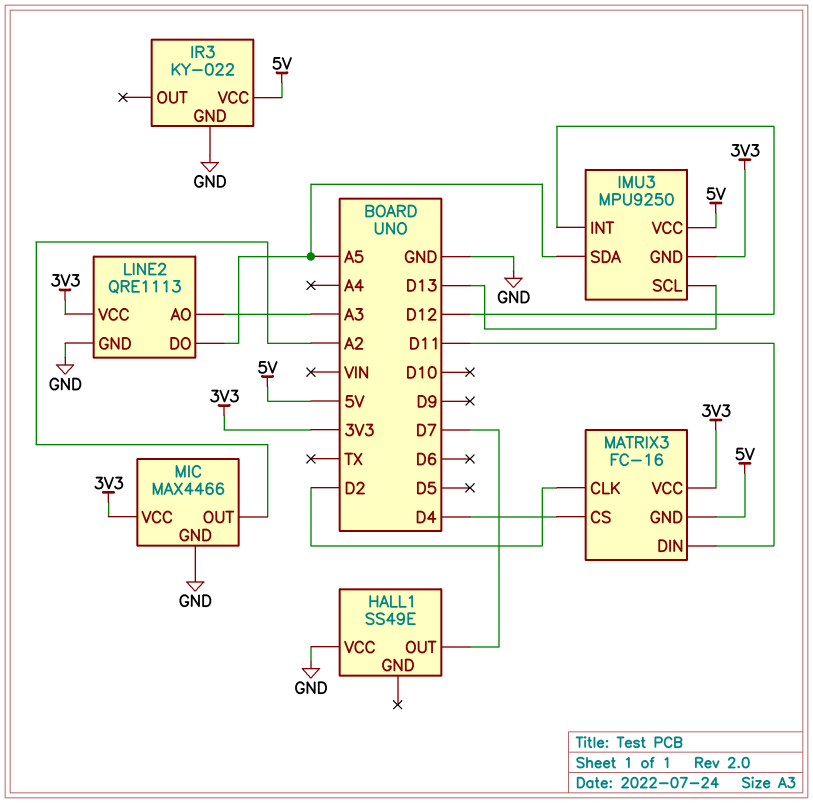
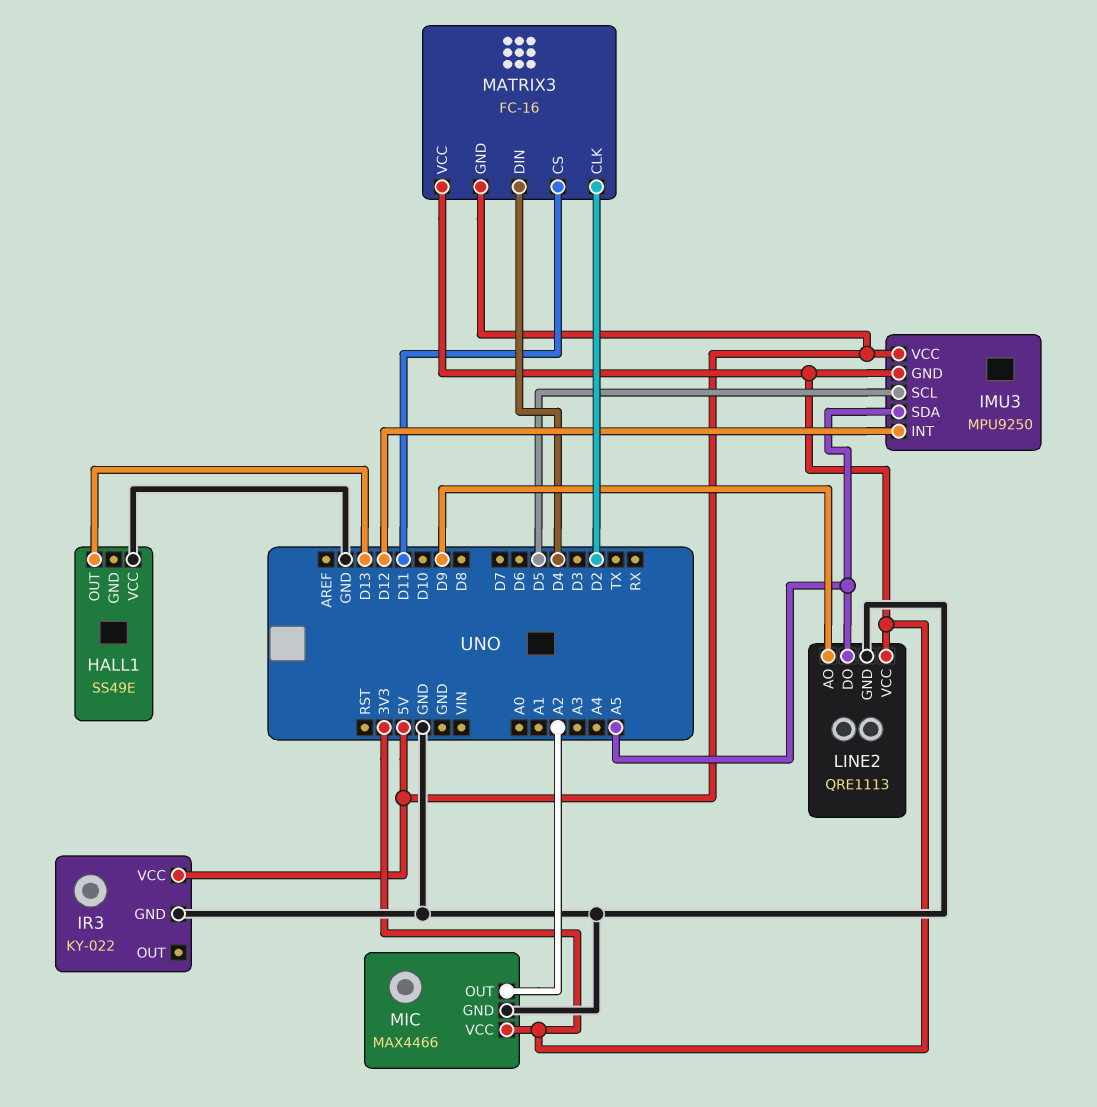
HALL1 pin OUT: D7 -> D13
IMU3 pin SCL: D13 -> D5
LINE2 pin AO: A3 -> D9
MATRIX3 pin CS: D4 -> D11
MATRIX3 pin DIN: D11 -> D4

